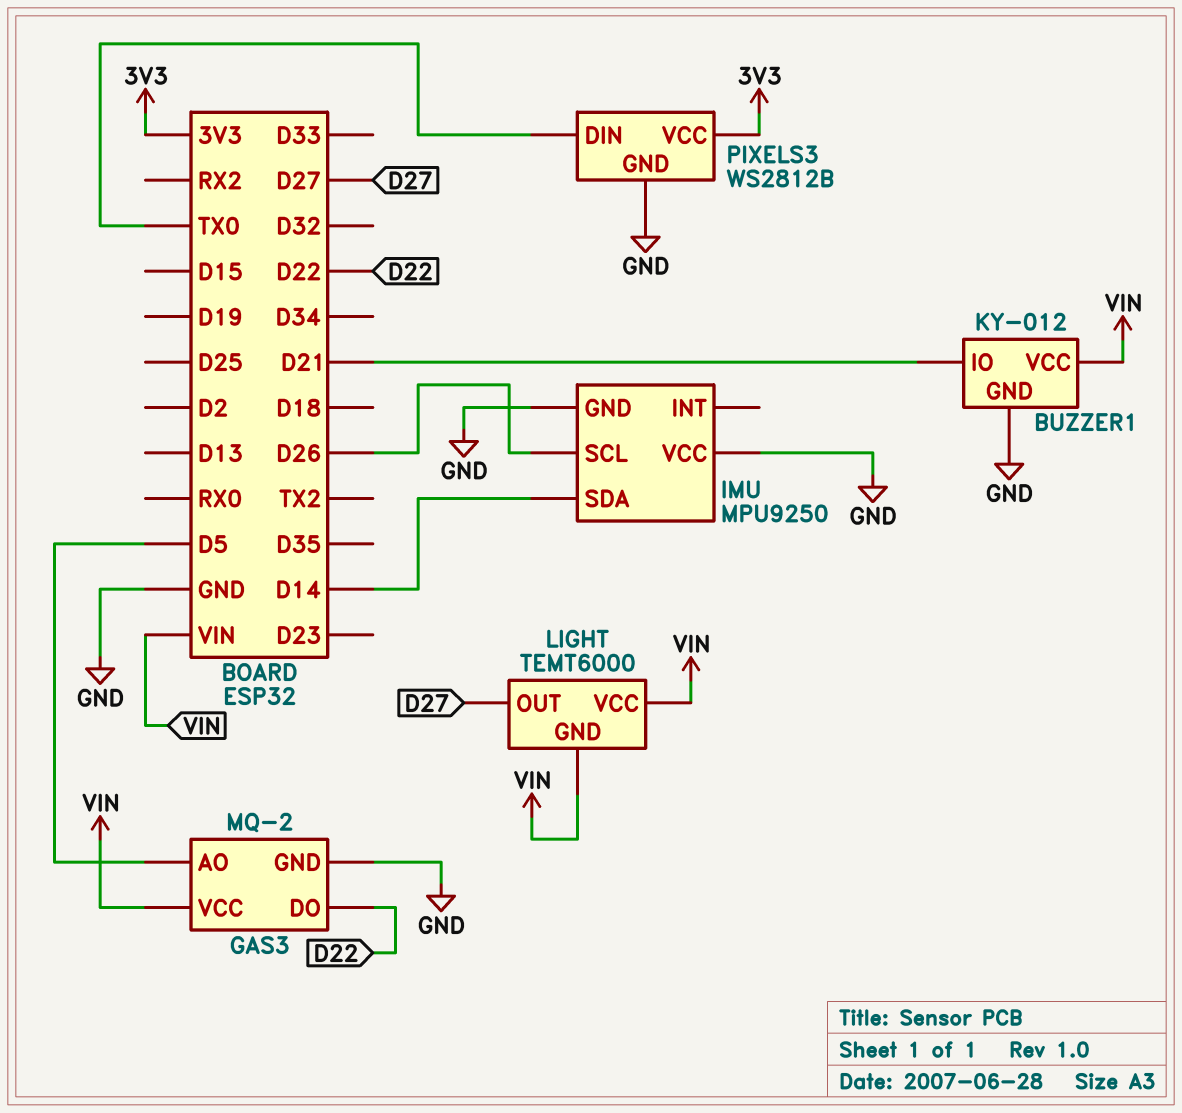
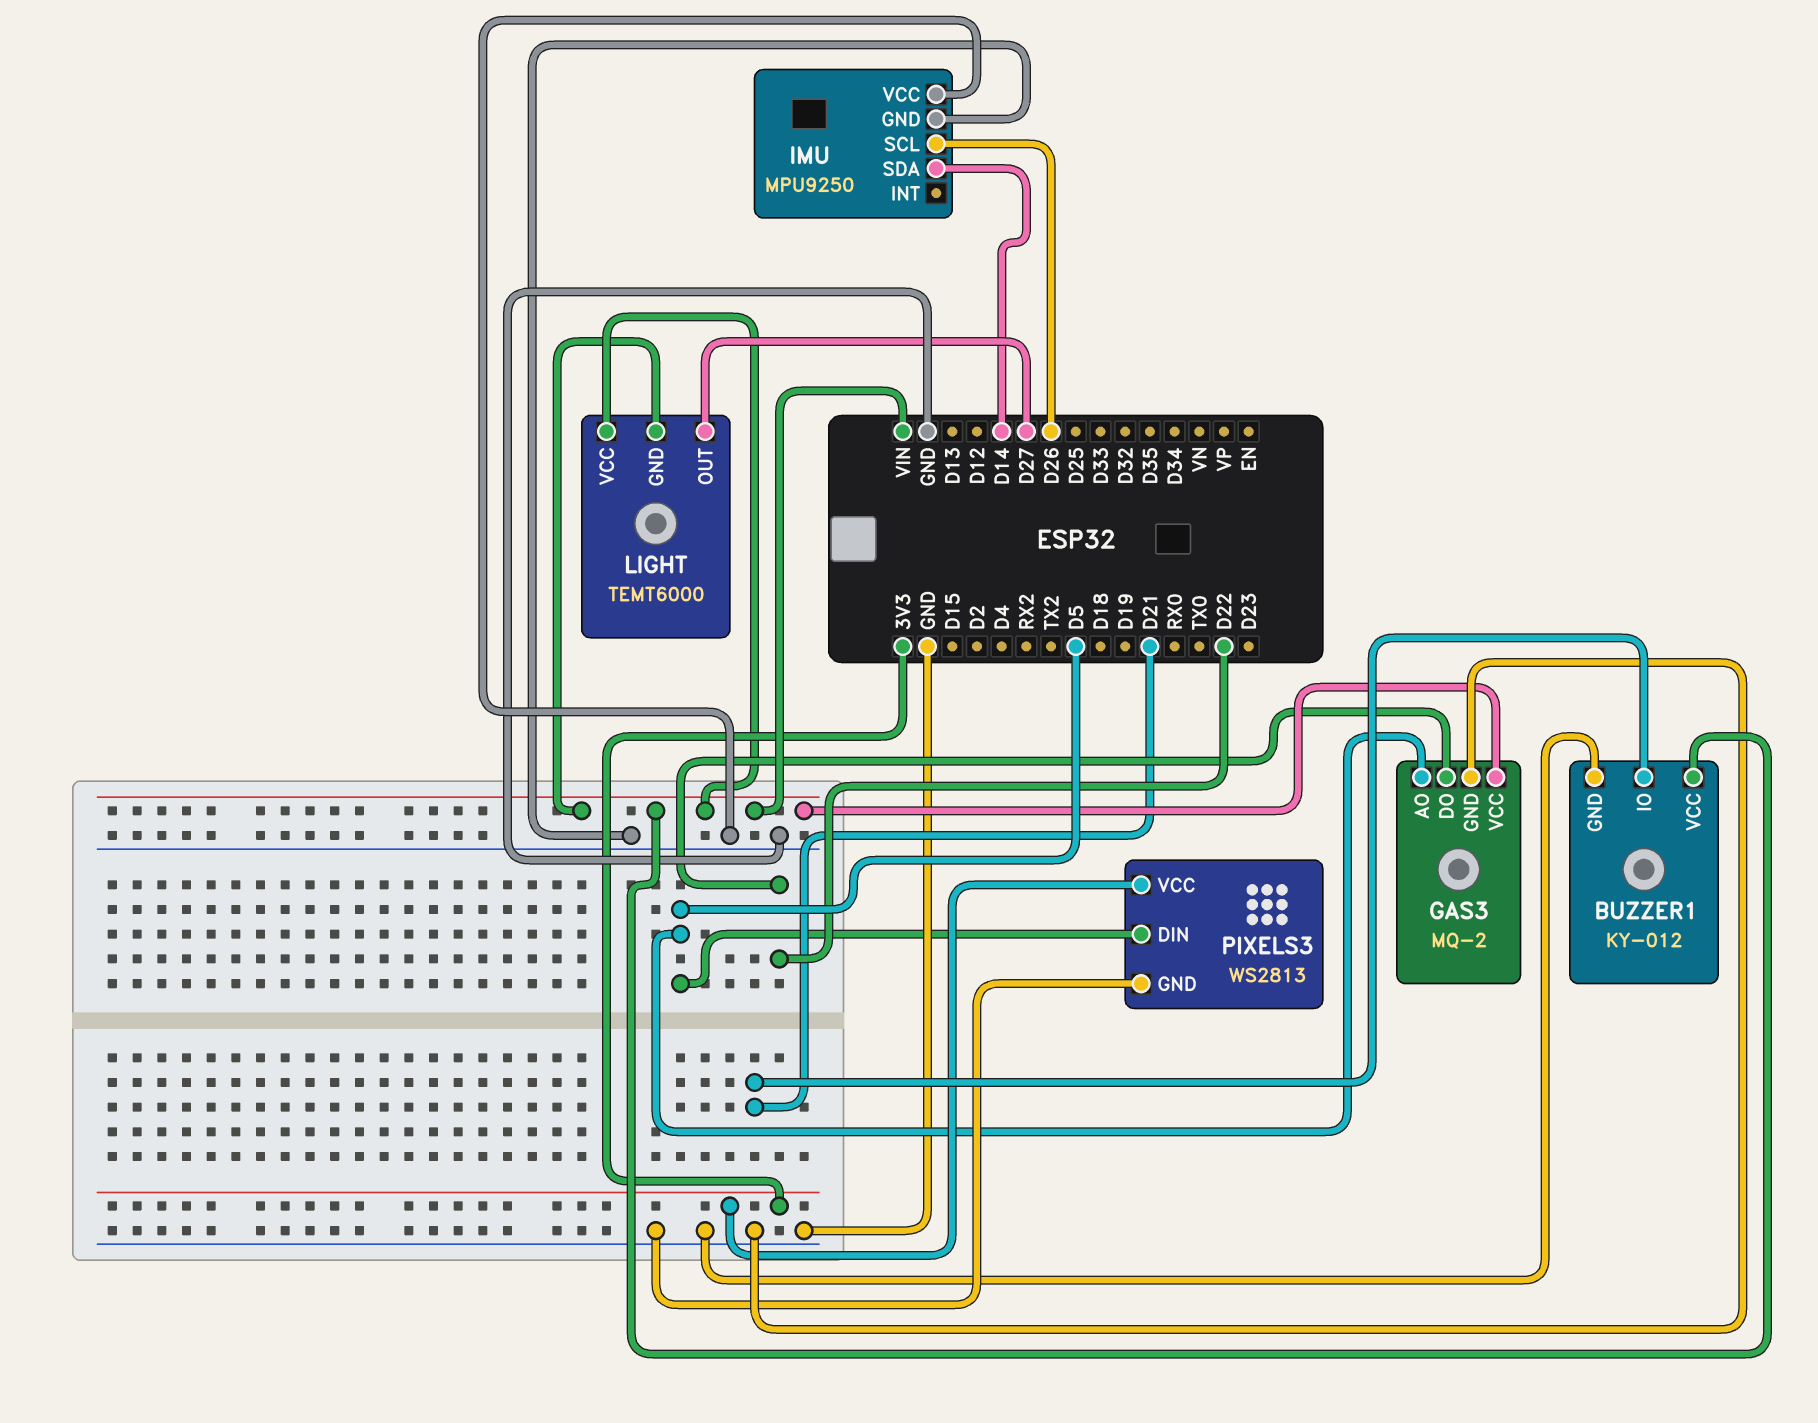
PIXELS3: WS2812B -> WS2813
PIXELS3 pin DIN: TX0 -> D5

